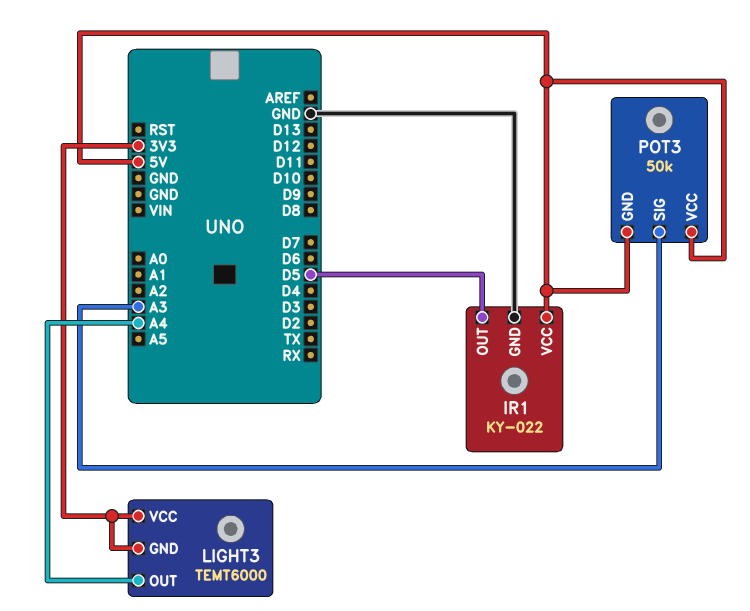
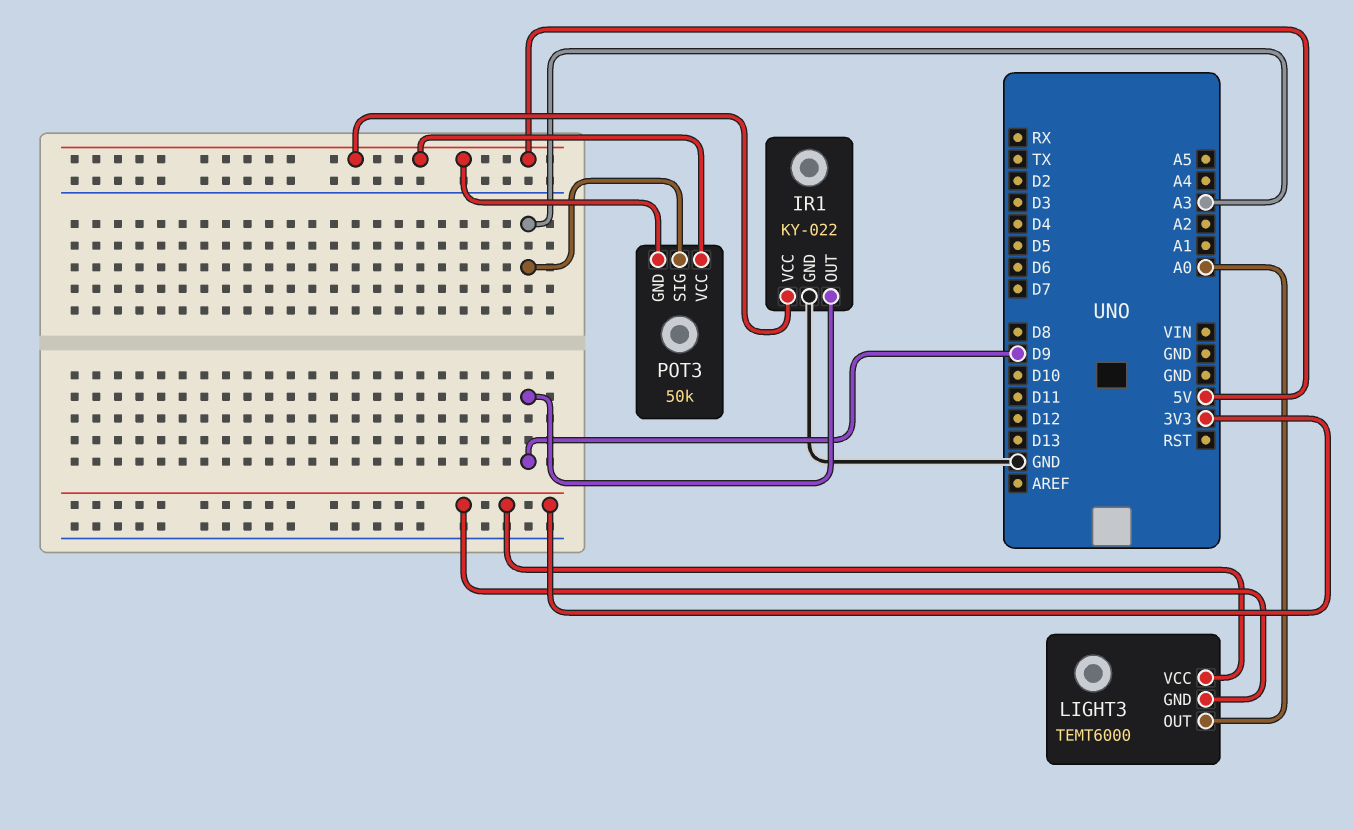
IR1 pin OUT: D5 -> D9
LIGHT3 pin OUT: A4 -> A0

